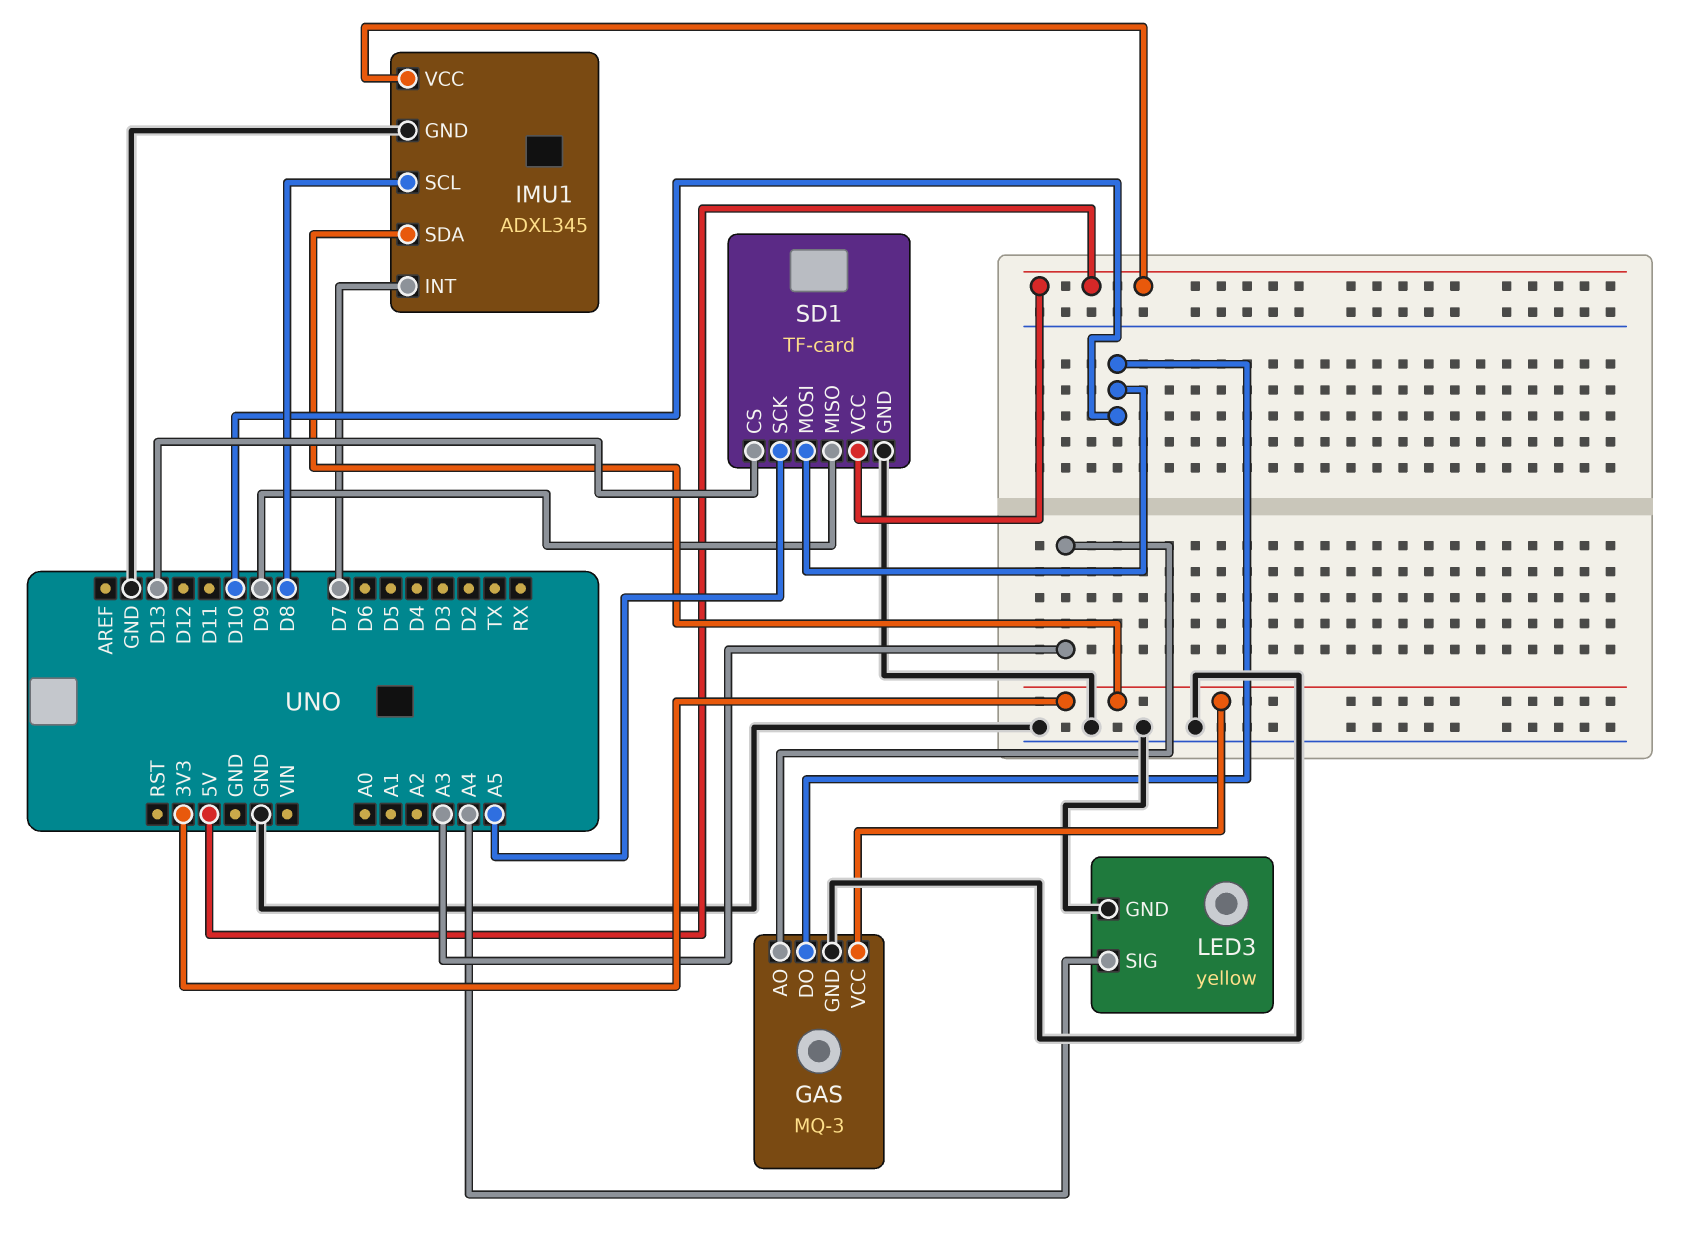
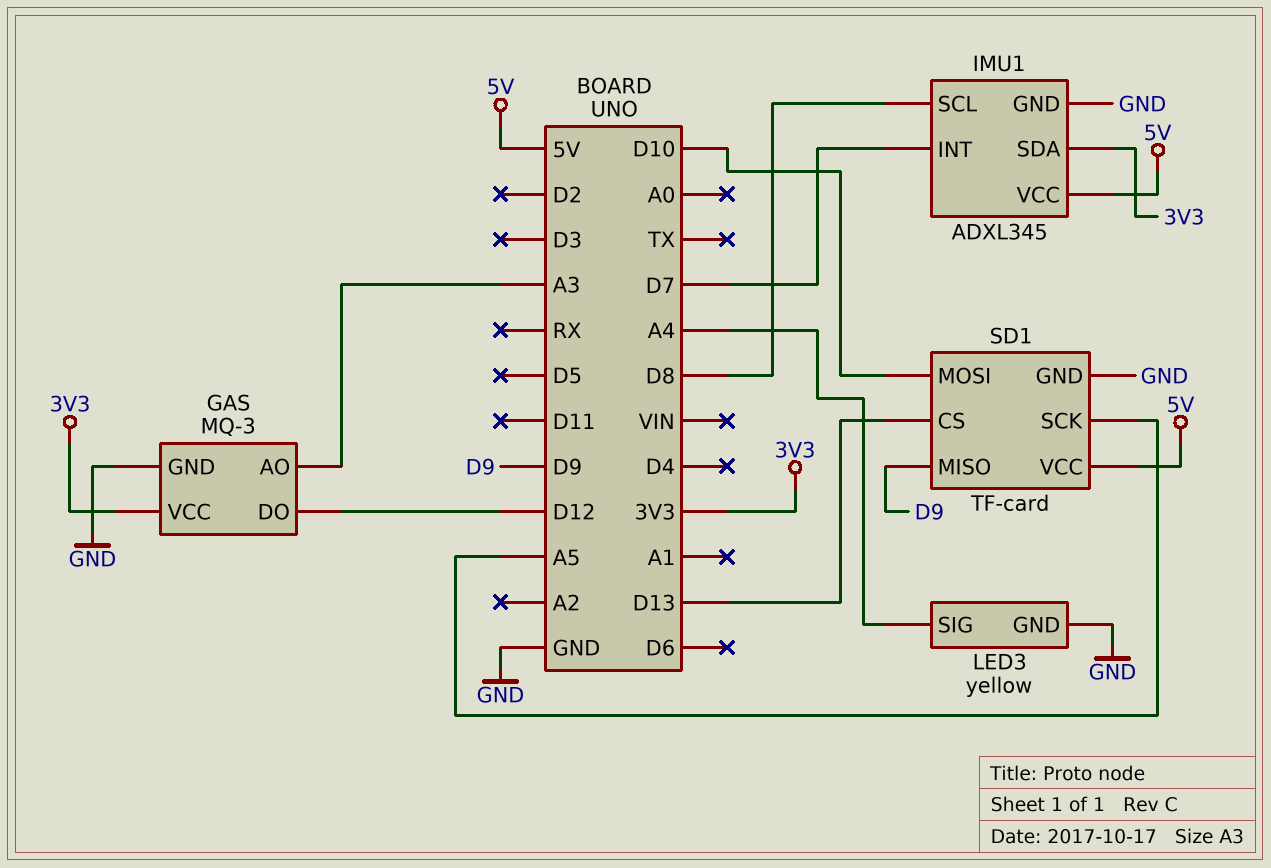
GAS pin DO: D10 -> D12

